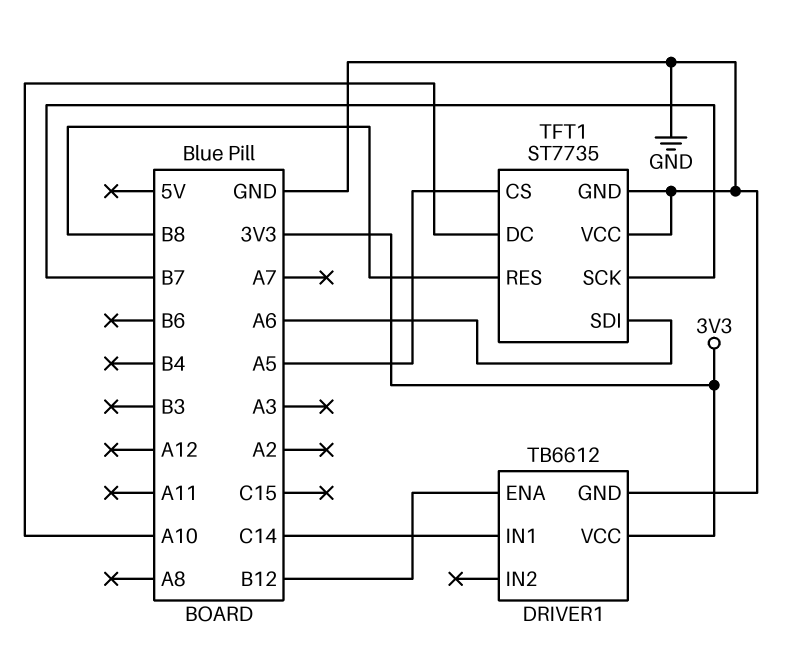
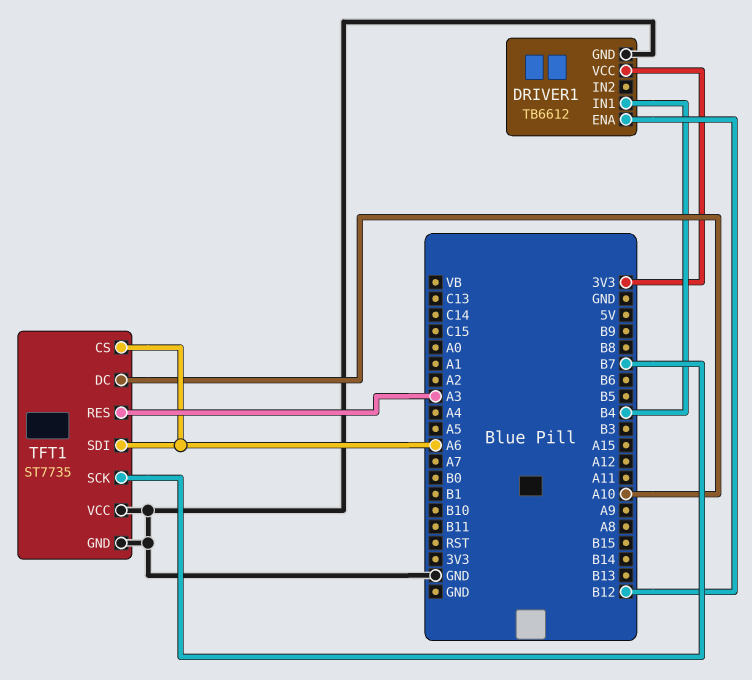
DRIVER1 pin IN1: C14 -> B4
TFT1 pin CS: A5 -> A6
TFT1 pin RES: B8 -> A3

